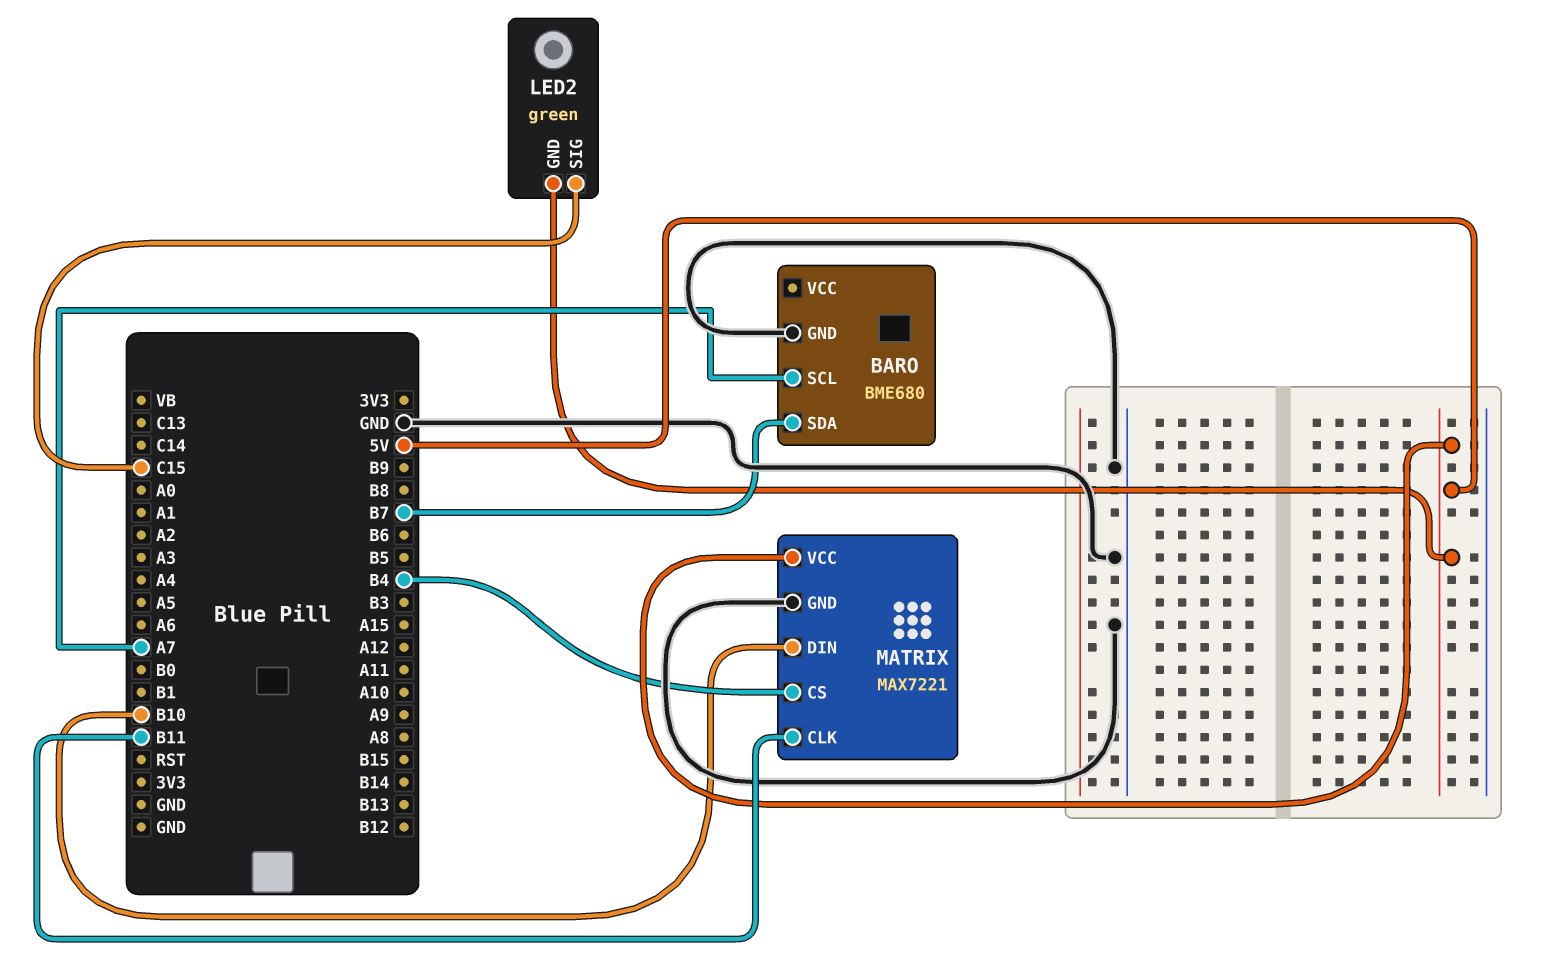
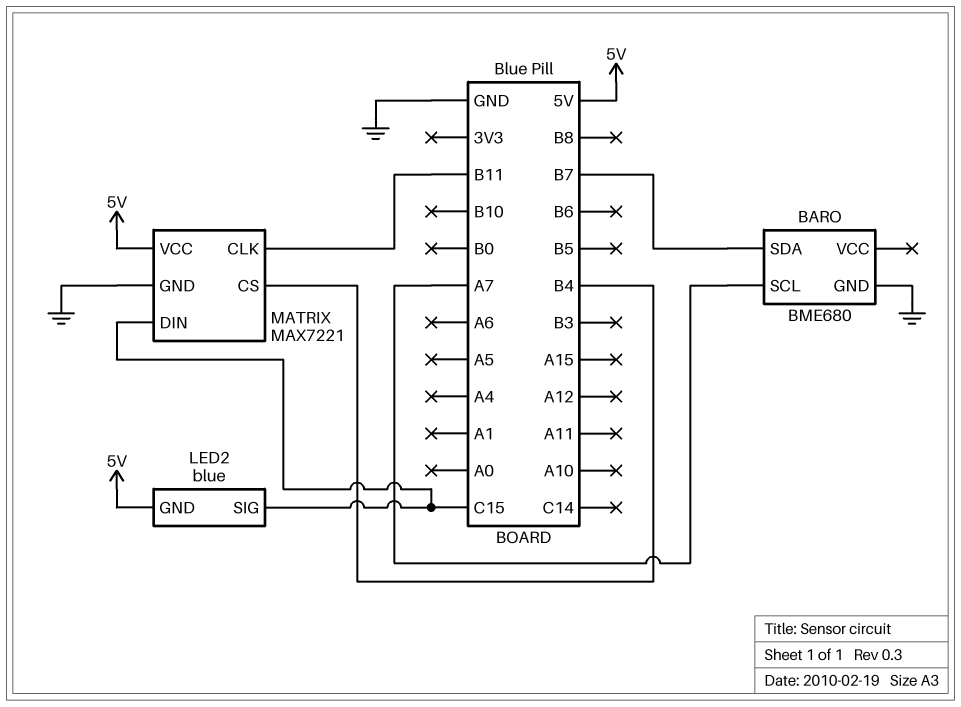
LED2: green -> blue
MATRIX pin DIN: B10 -> C15

